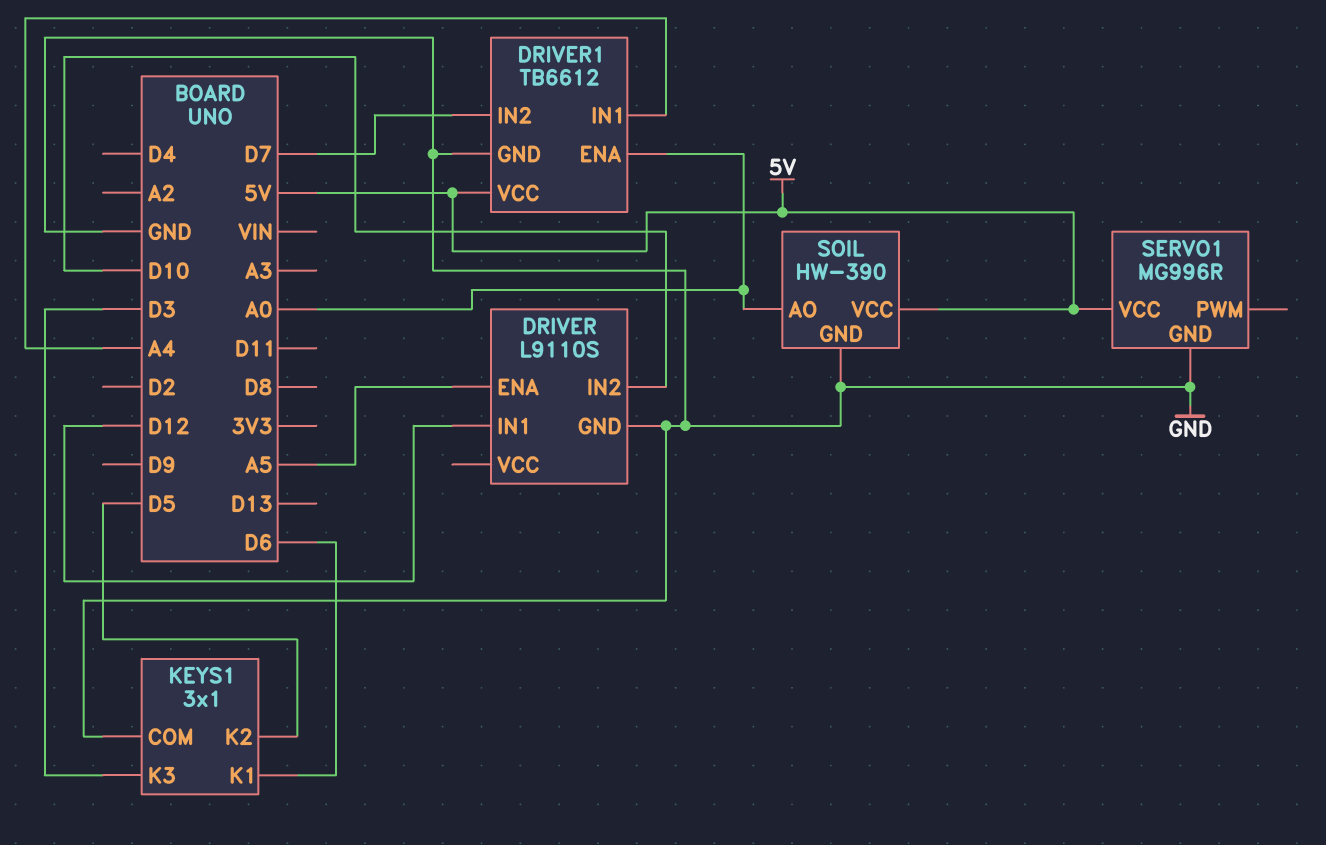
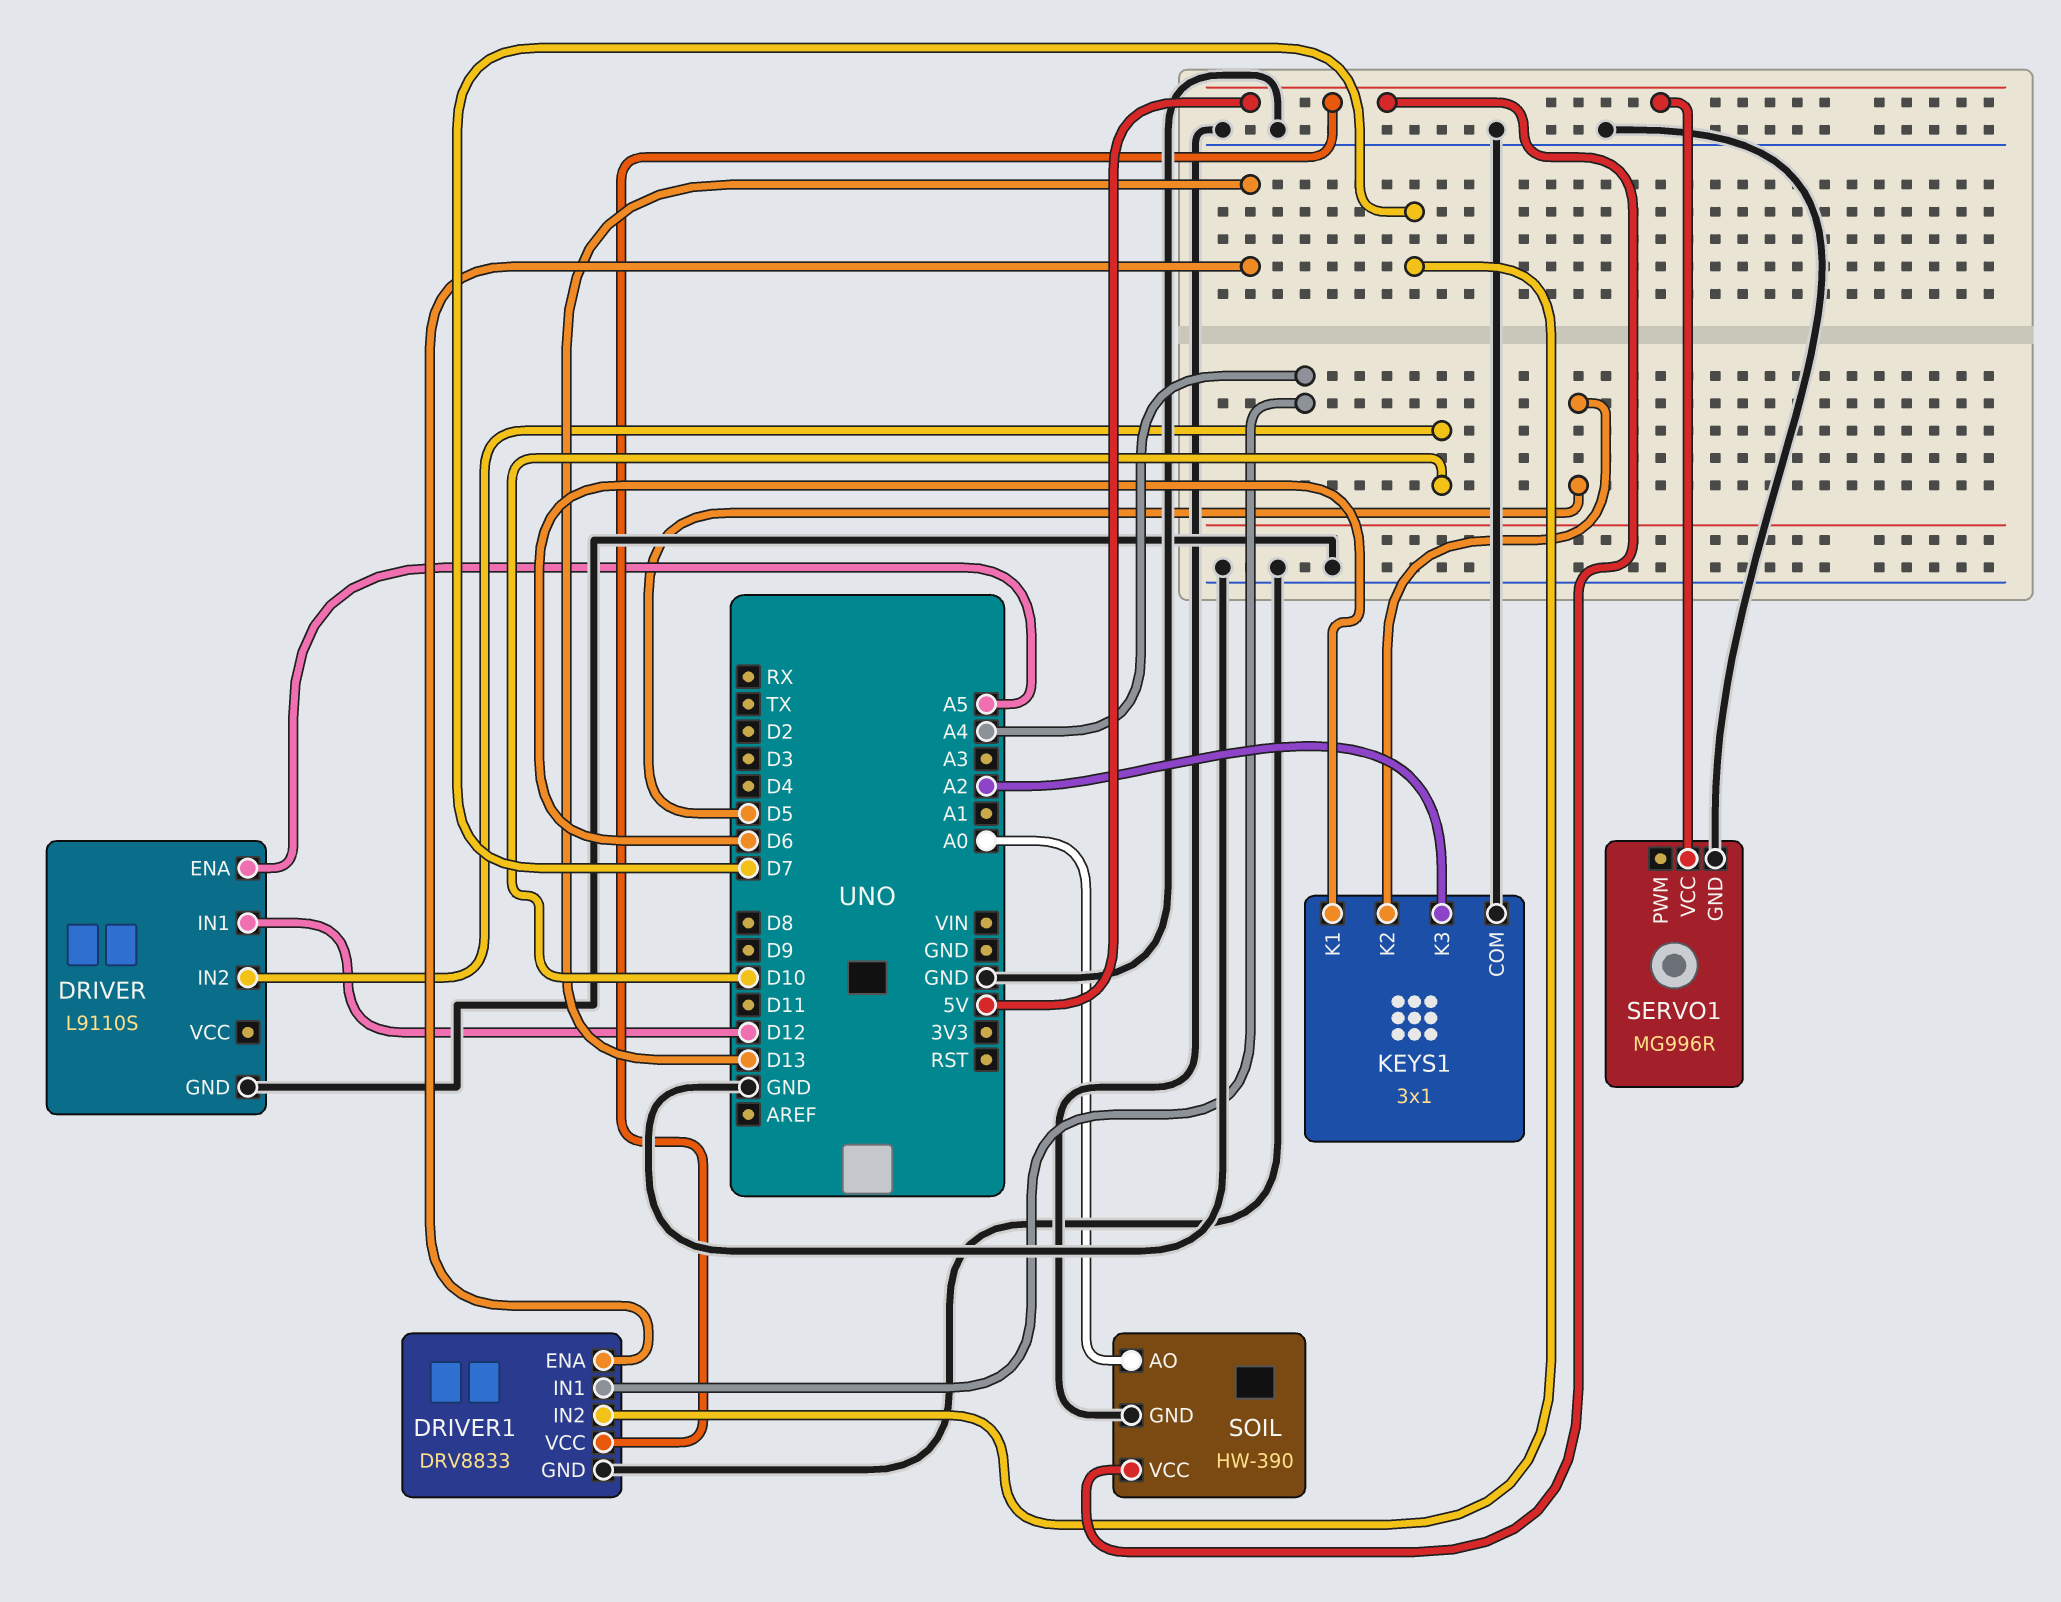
DRIVER1: TB6612 -> DRV8833
DRIVER1 pin ENA: A0 -> D13
KEYS1 pin K3: D3 -> A2

